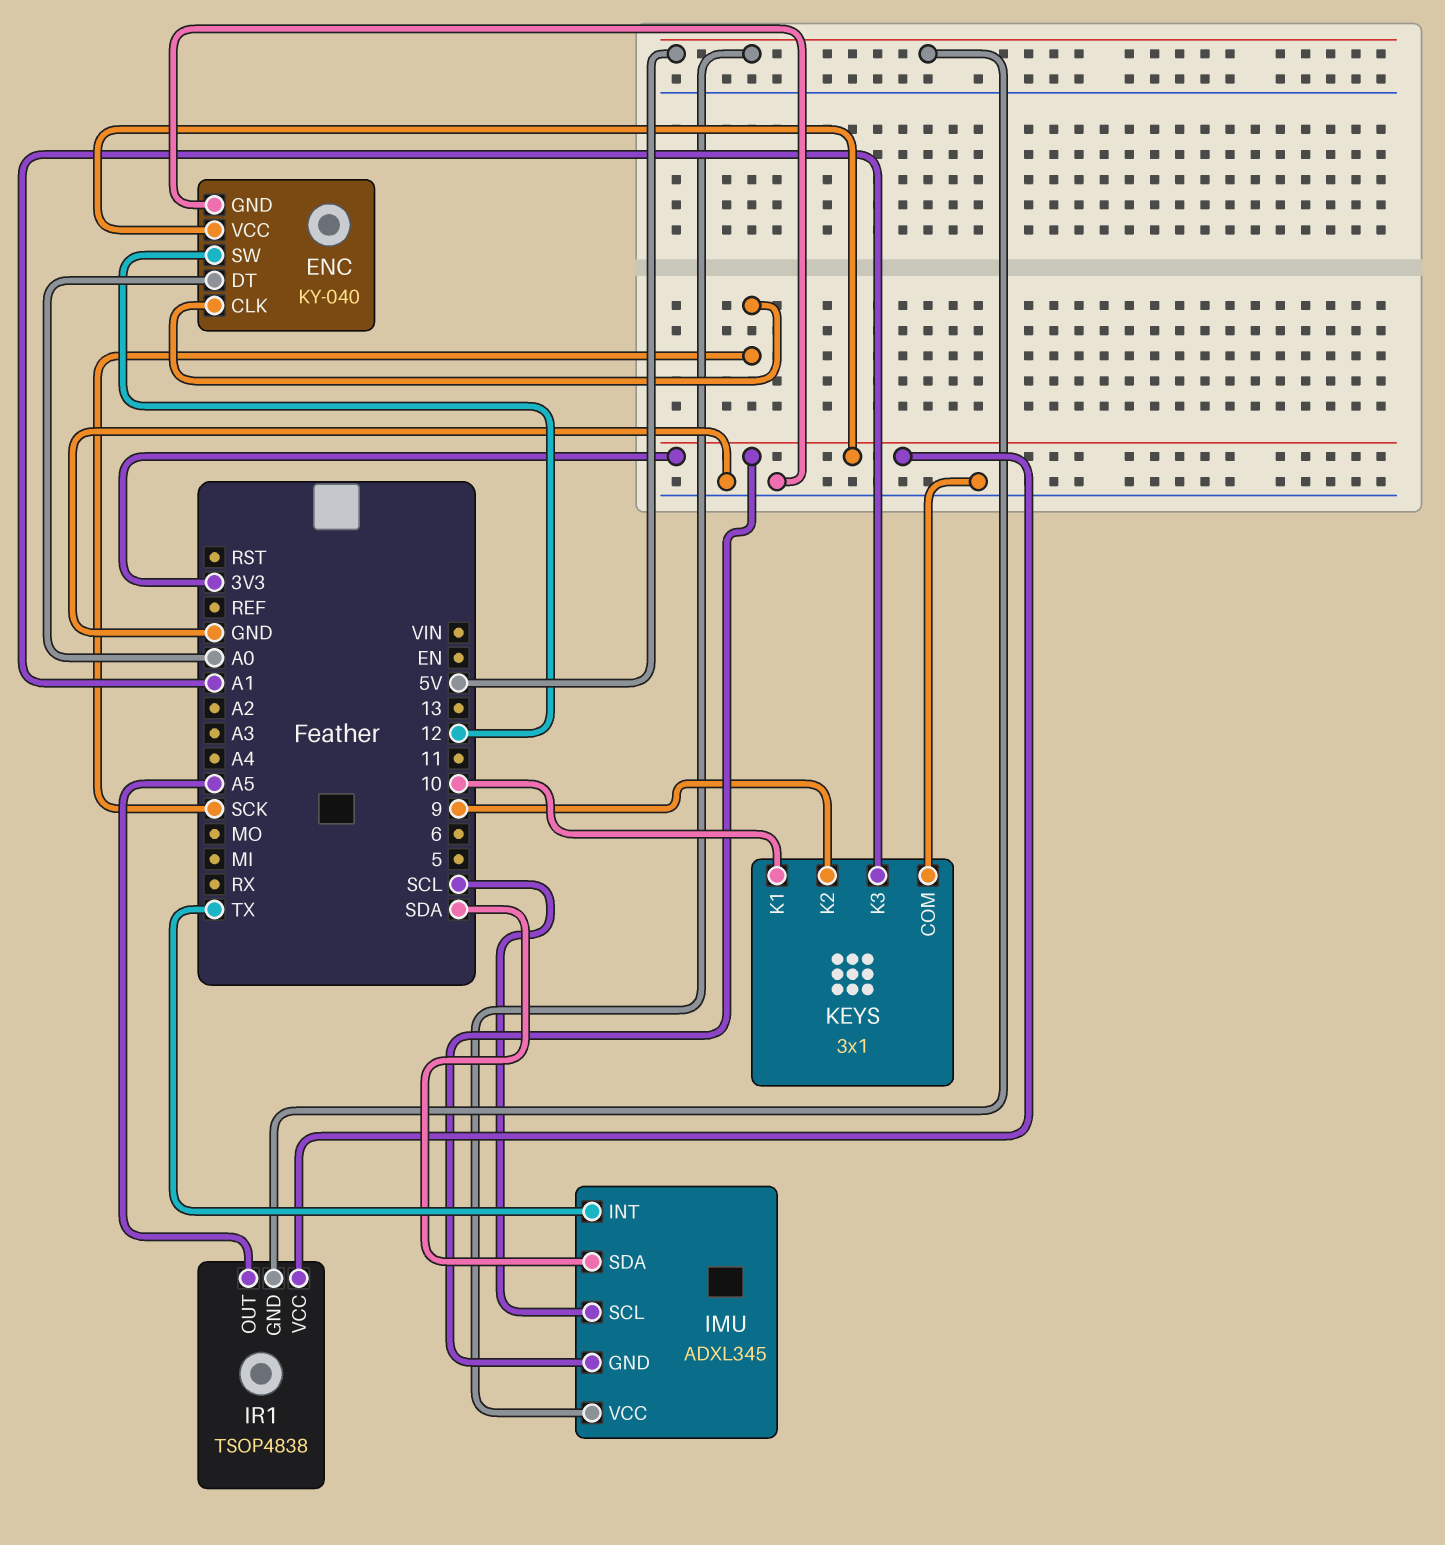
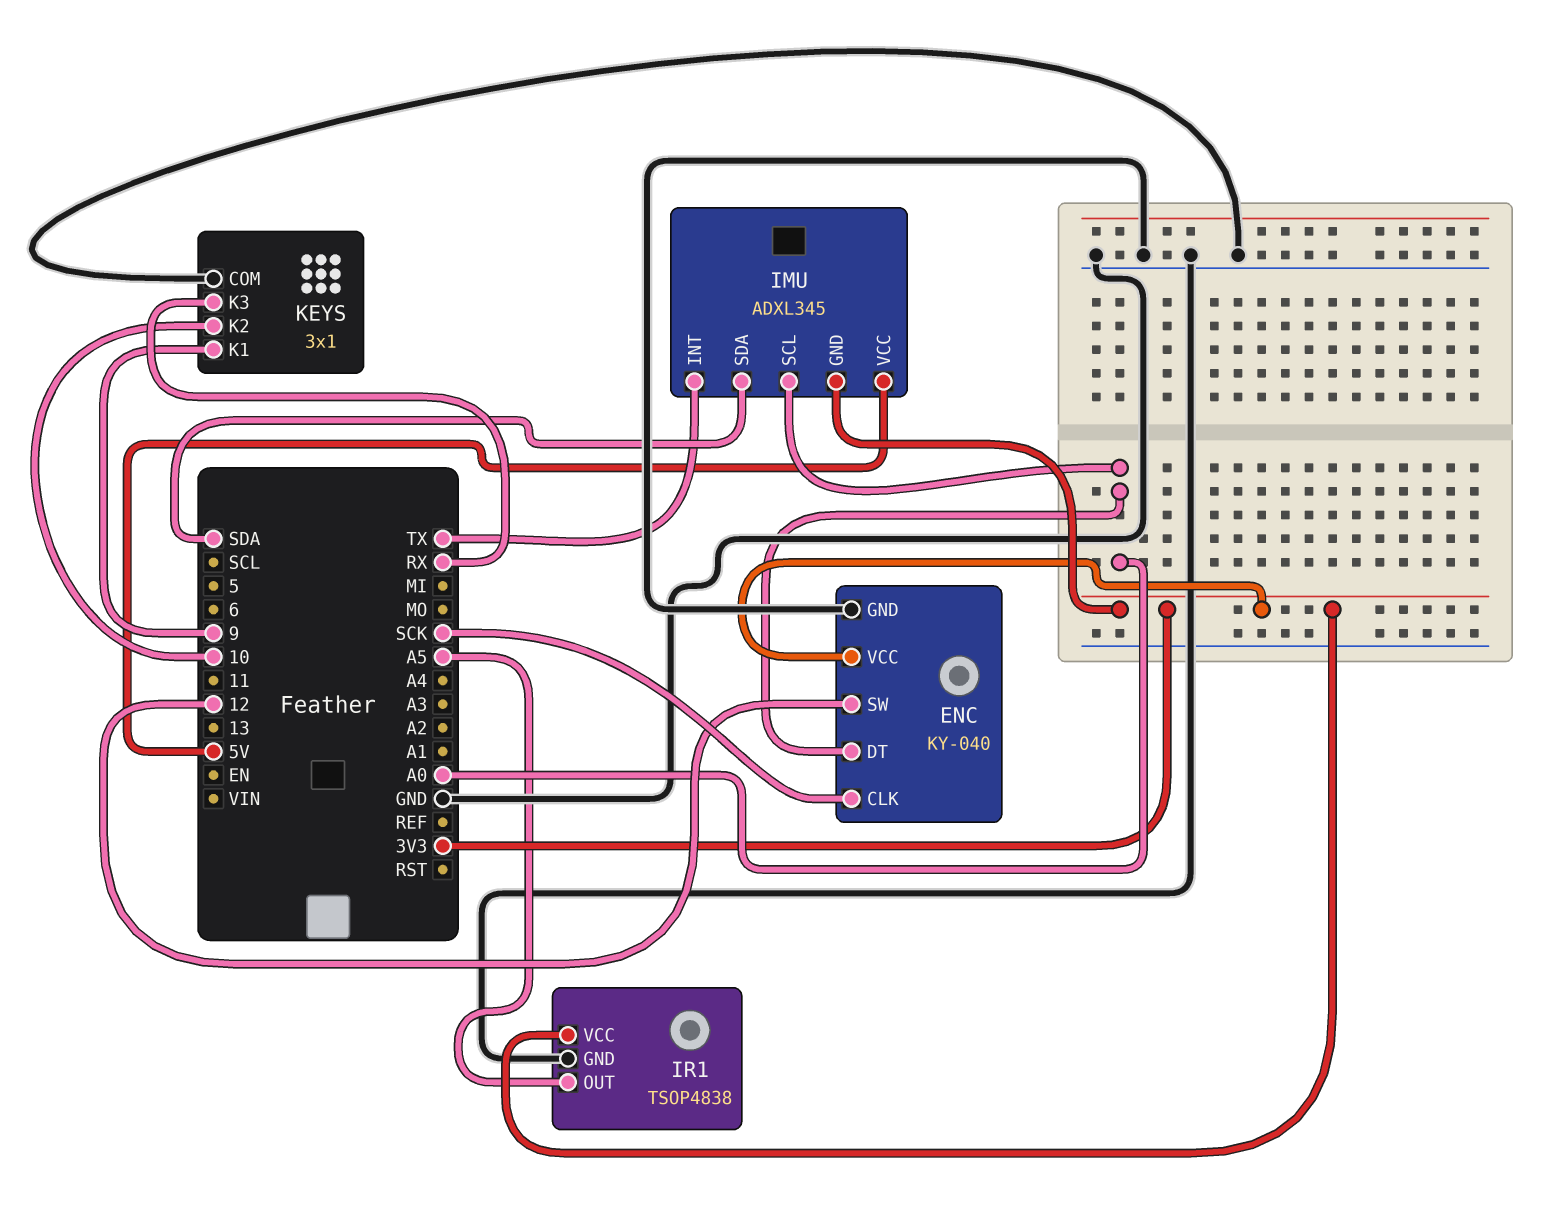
IMU pin SCL: SCL -> A0
IR1 pin GND: 5V -> GND
KEYS pin K1: 10 -> 9
KEYS pin K2: 9 -> 10
KEYS pin K3: A1 -> RX

